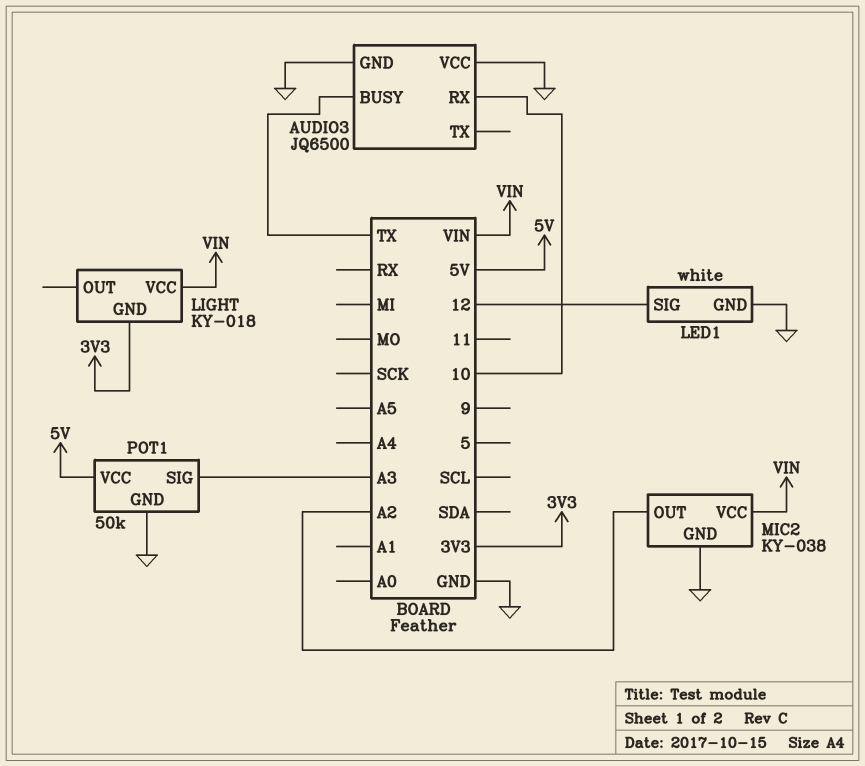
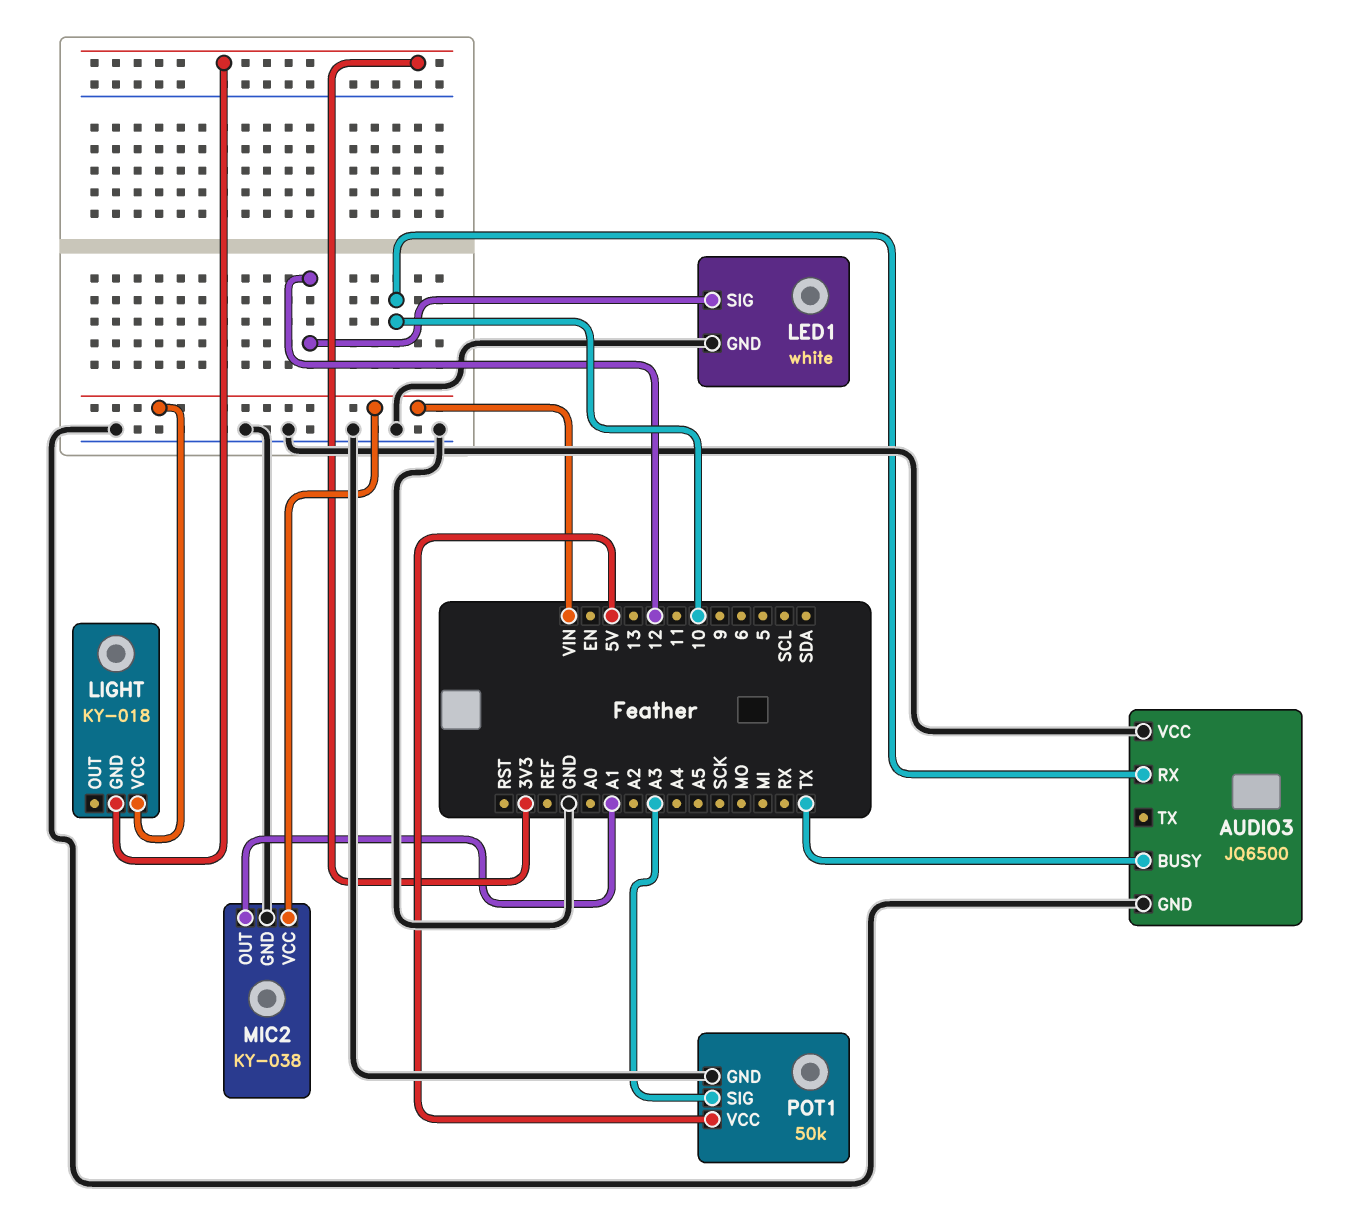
MIC2 pin OUT: A2 -> A1

